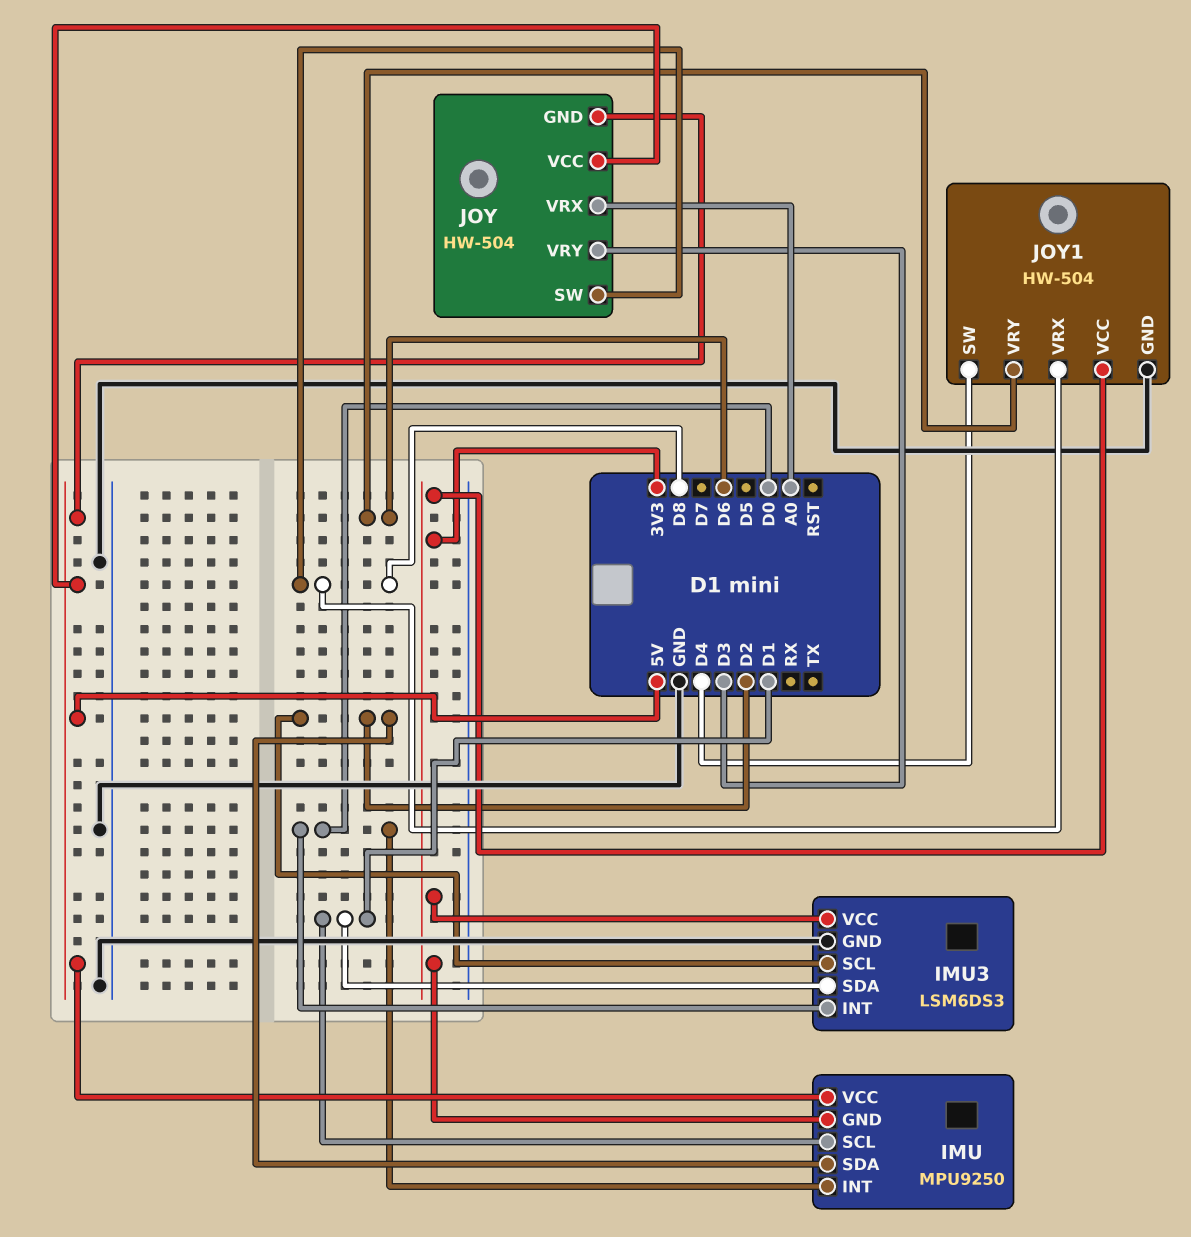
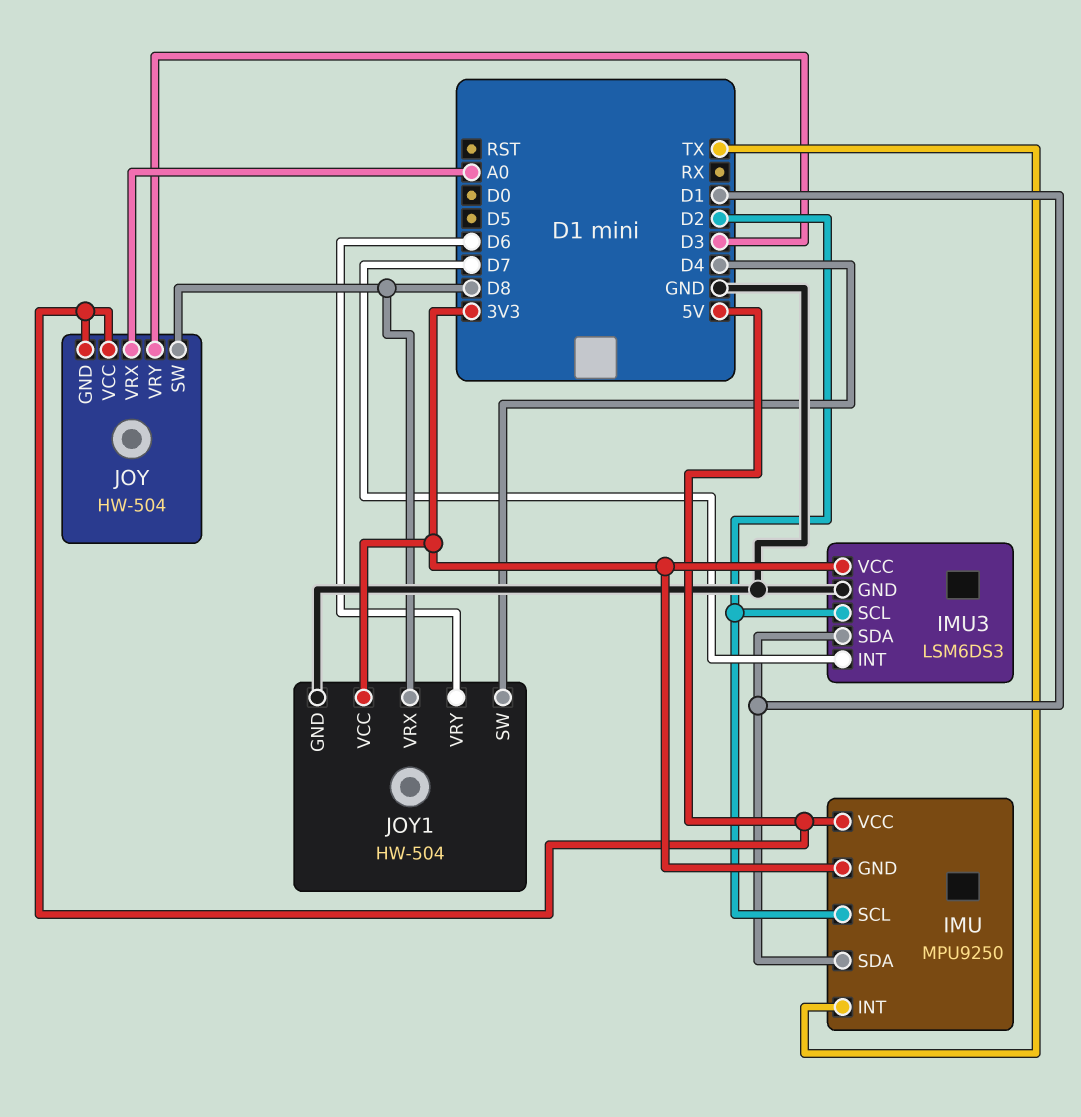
IMU pin INT: D0 -> TX
IMU pin SCL: D1 -> D2
IMU pin SDA: D2 -> D1
IMU3 pin INT: D0 -> D7

